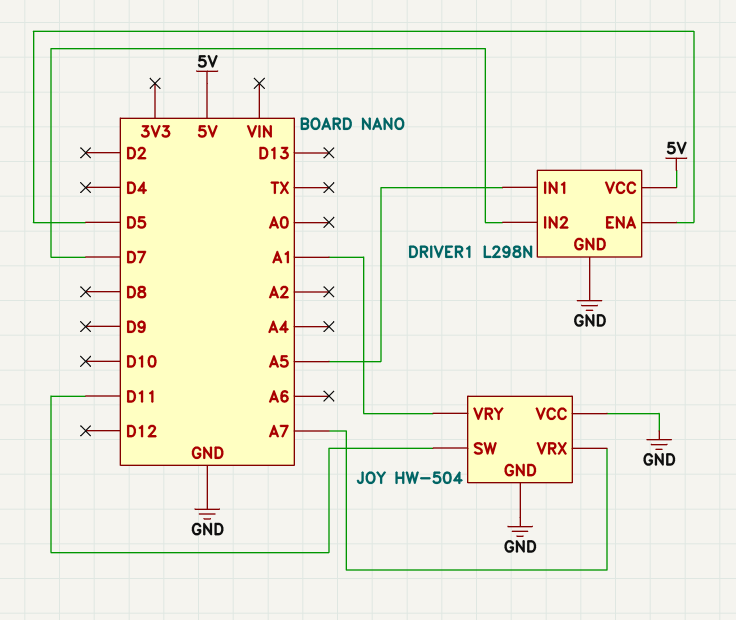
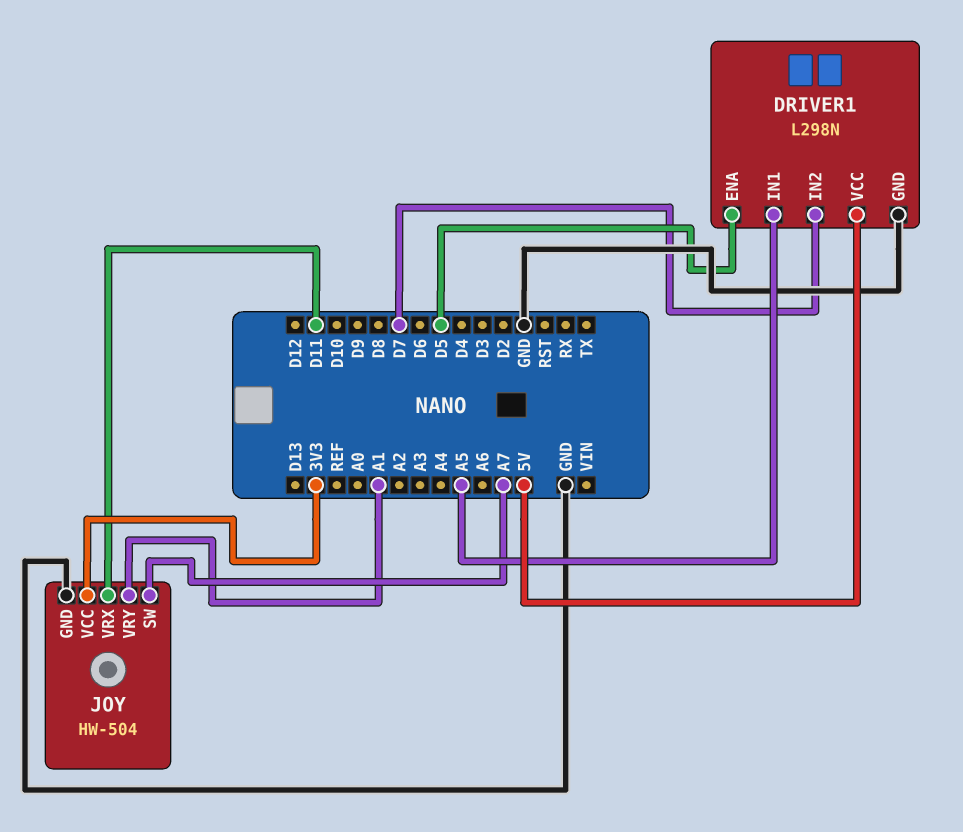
JOY pin SW: D11 -> A7
JOY pin VCC: GND -> 3V3
JOY pin VRX: A7 -> D11

